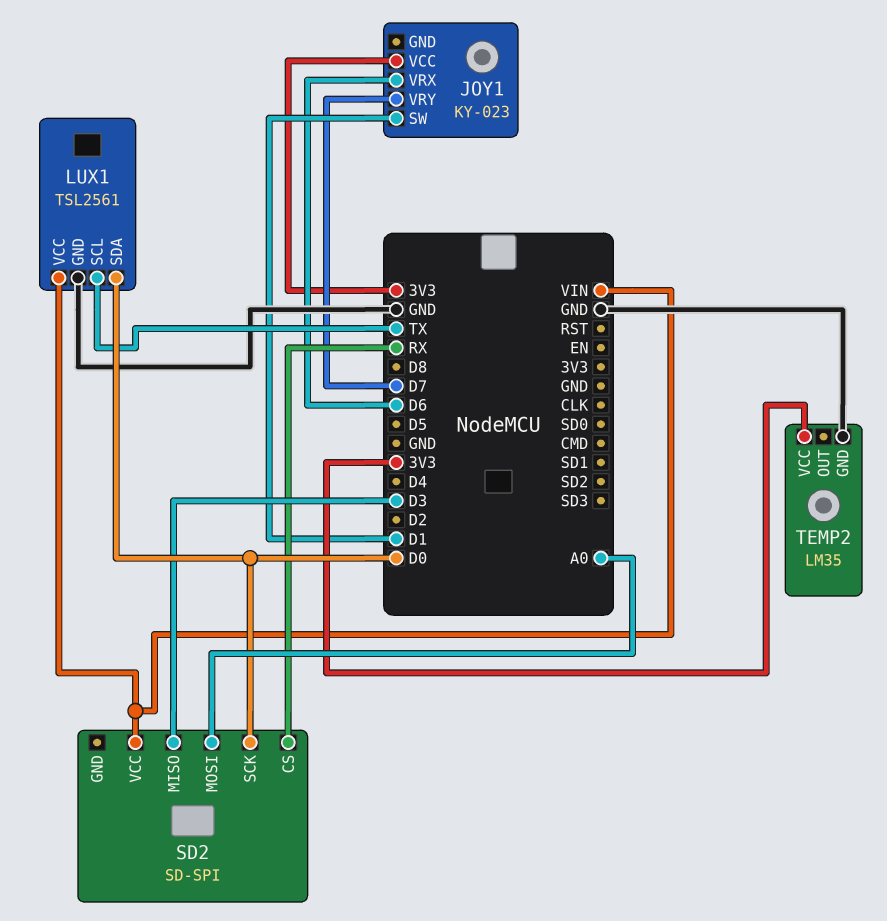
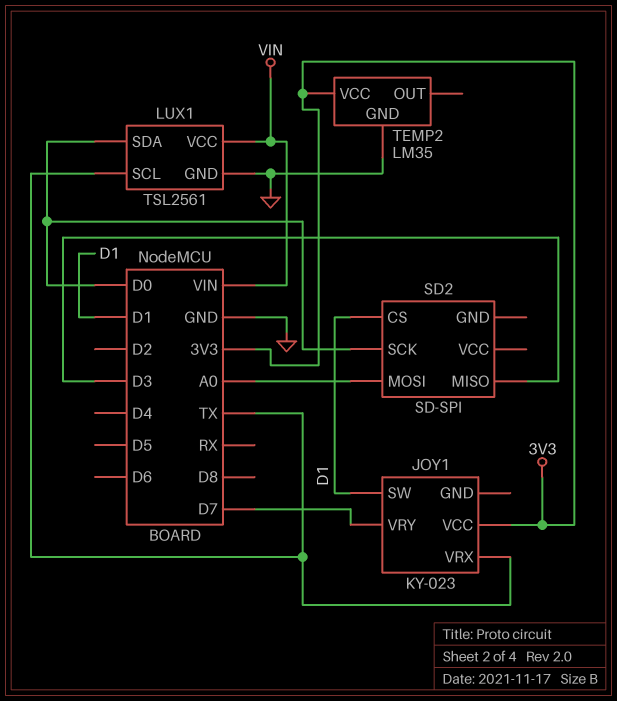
JOY1 pin VRX: D6 -> TX
SD2 pin CS: RX -> D1
SD2 pin VCC: VIN -> none

